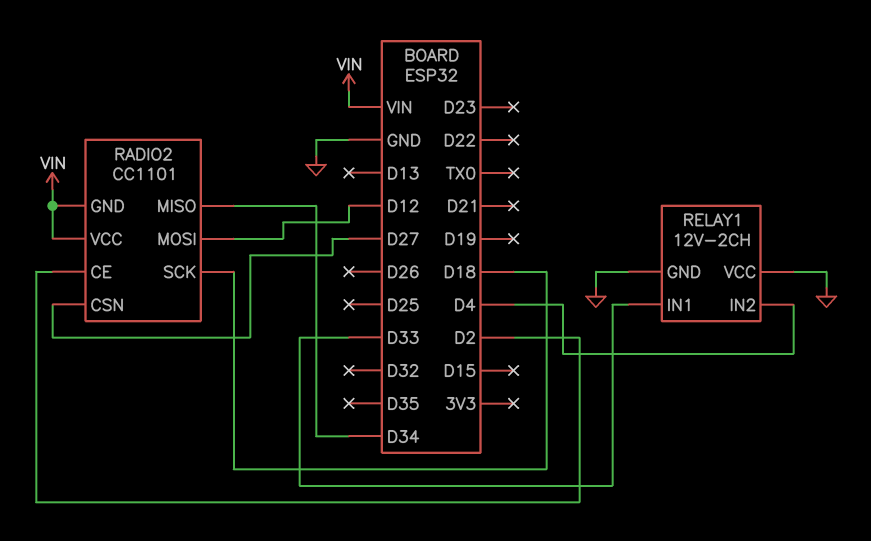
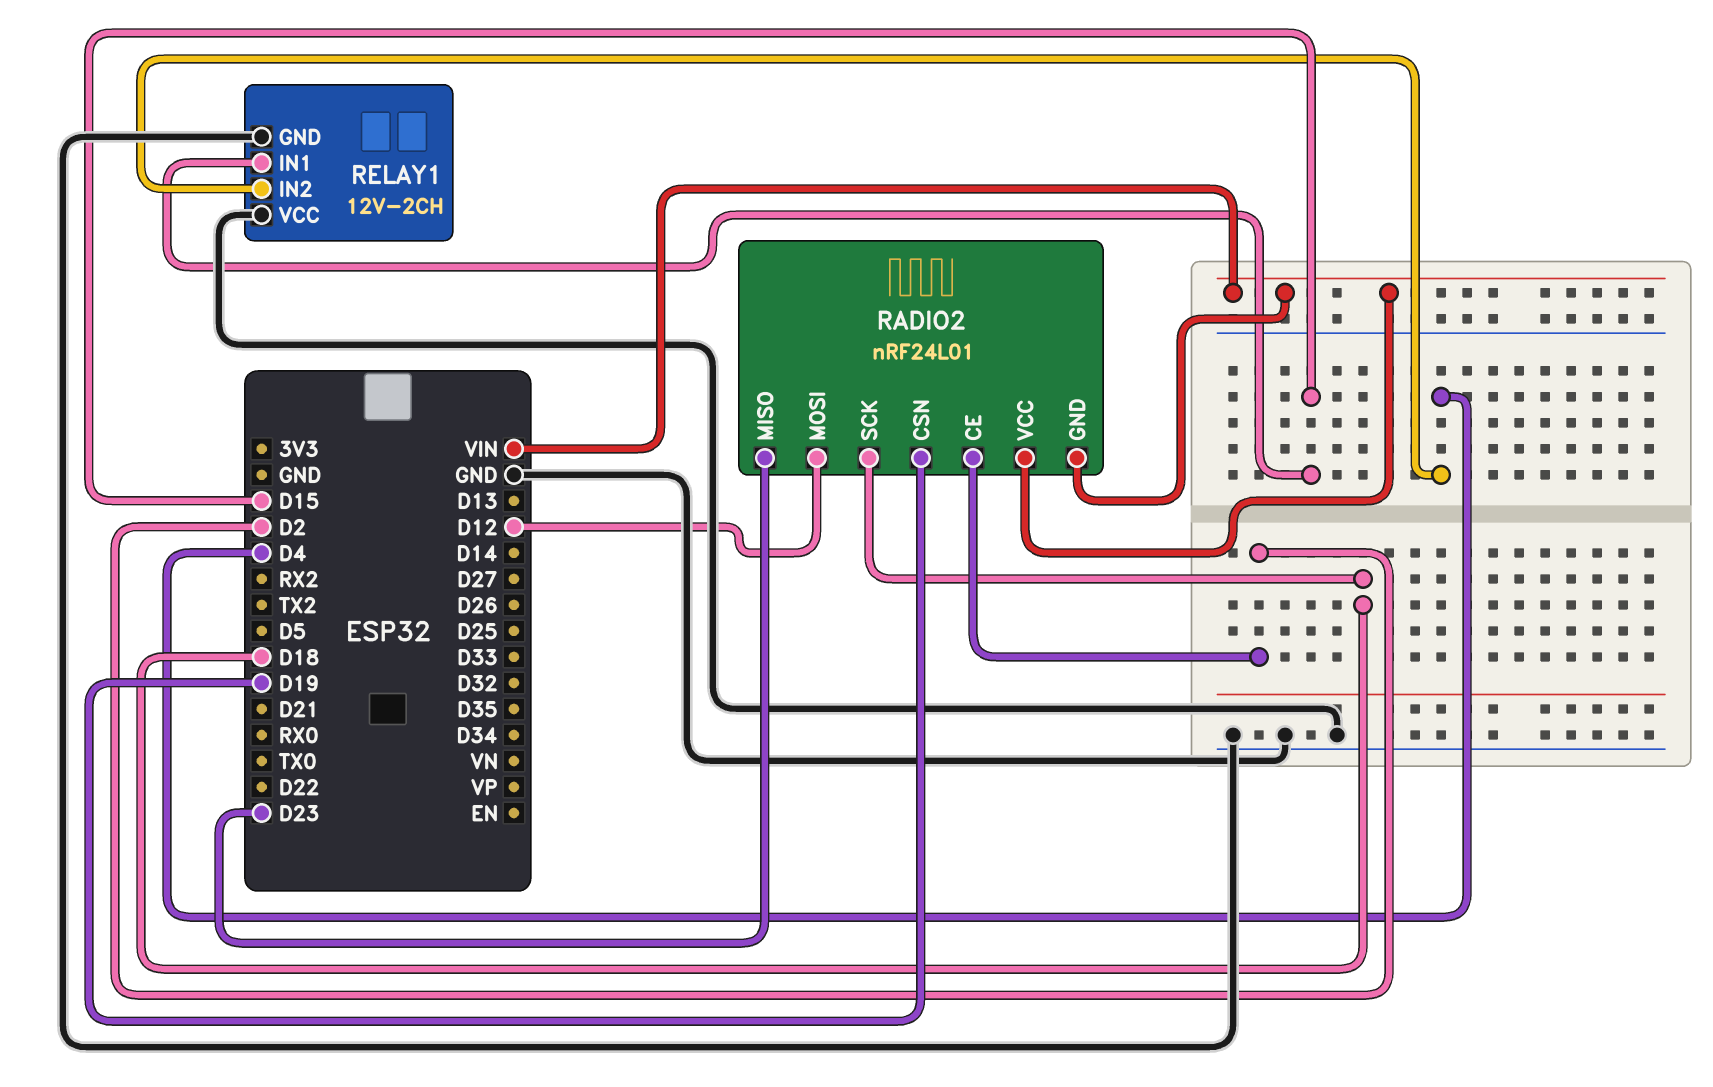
RADIO2: CC1101 -> nRF24L01
RADIO2 pin CSN: D27 -> D19
RADIO2 pin MISO: D34 -> D23
RELAY1 pin IN1: D33 -> D15

